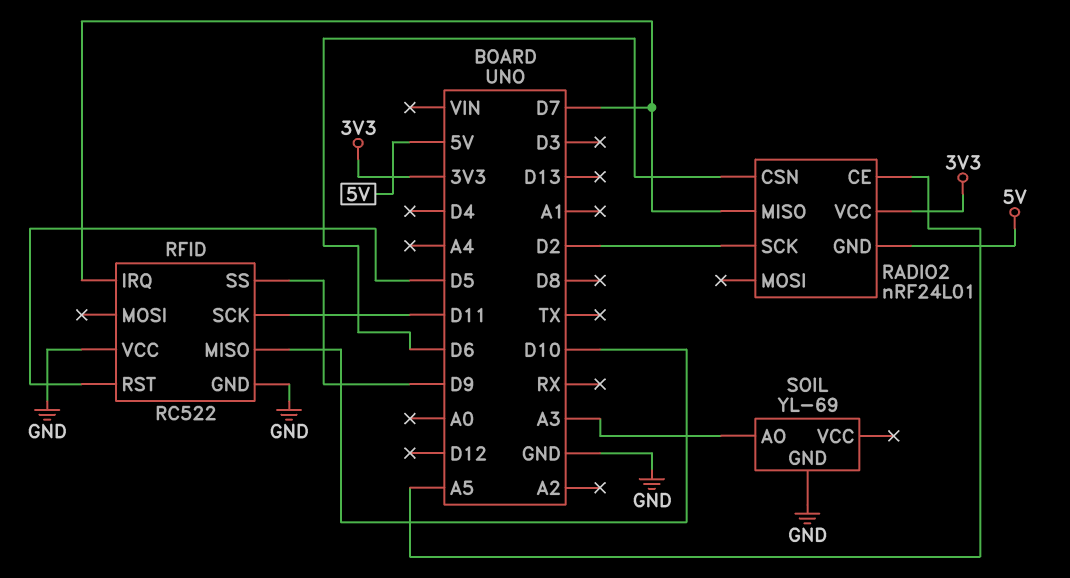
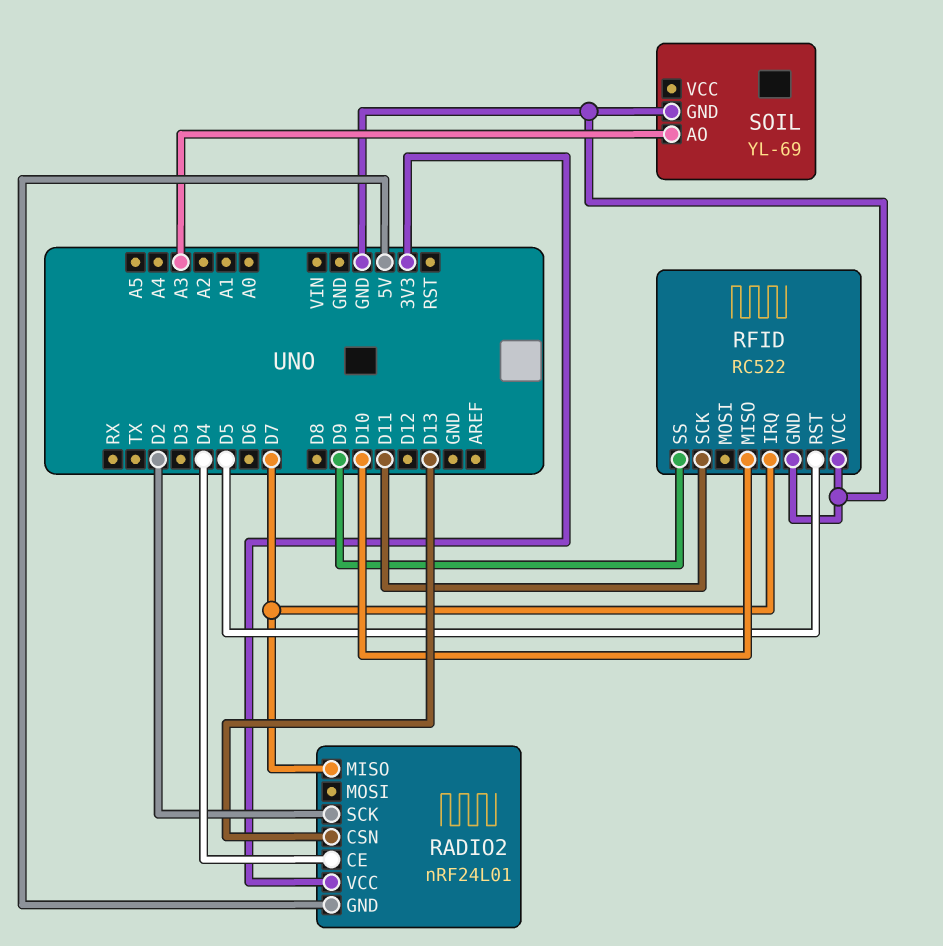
RADIO2 pin CE: A5 -> D4
RADIO2 pin CSN: D6 -> D13

